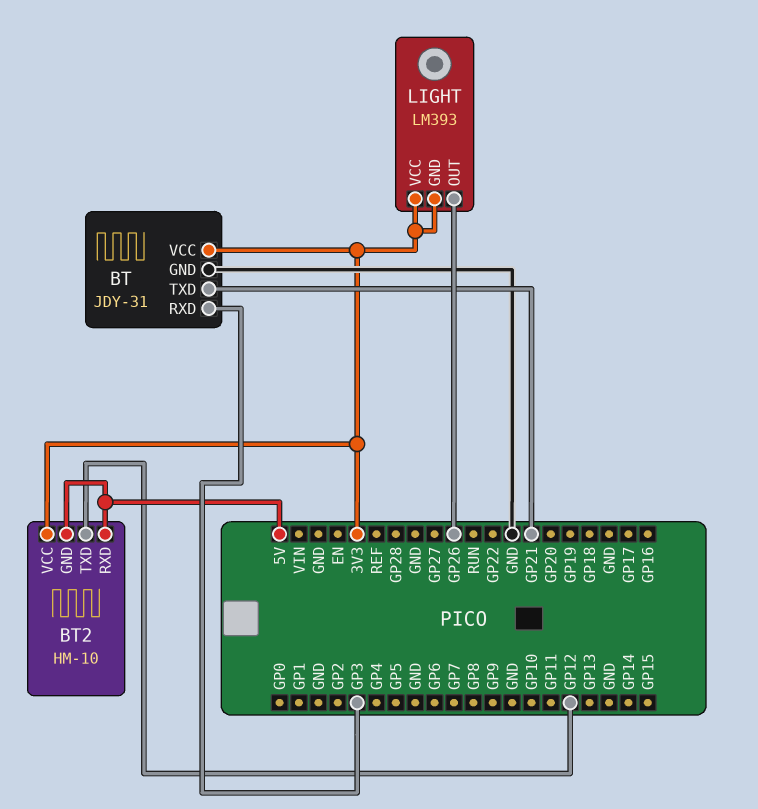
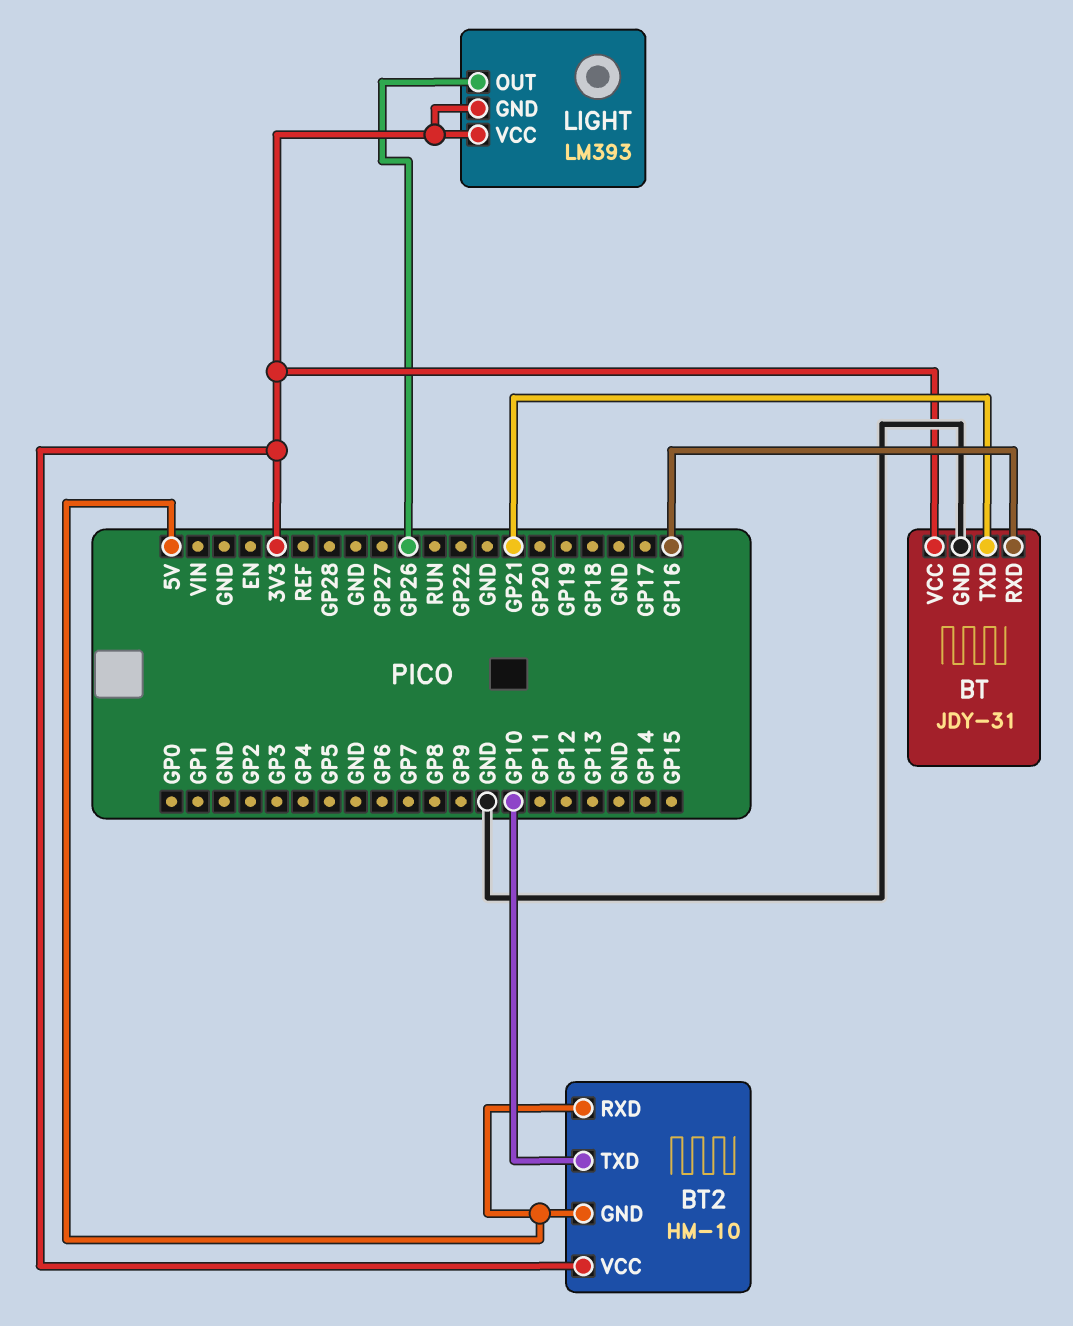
BT pin RXD: GP3 -> GP16
BT2 pin TXD: GP12 -> GP10

